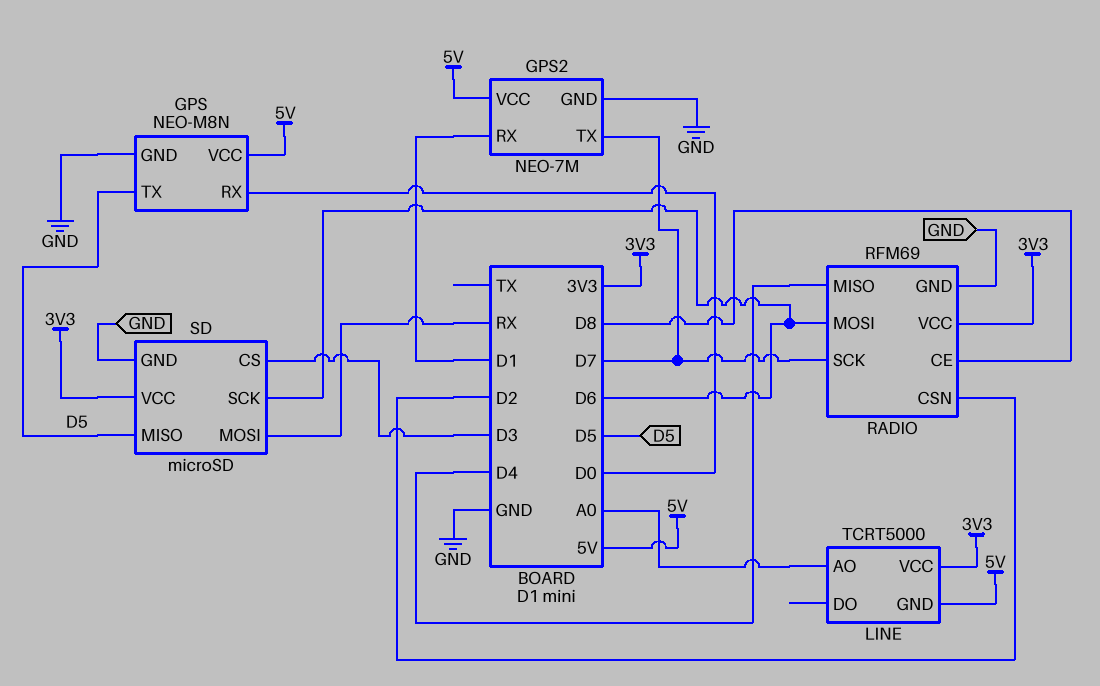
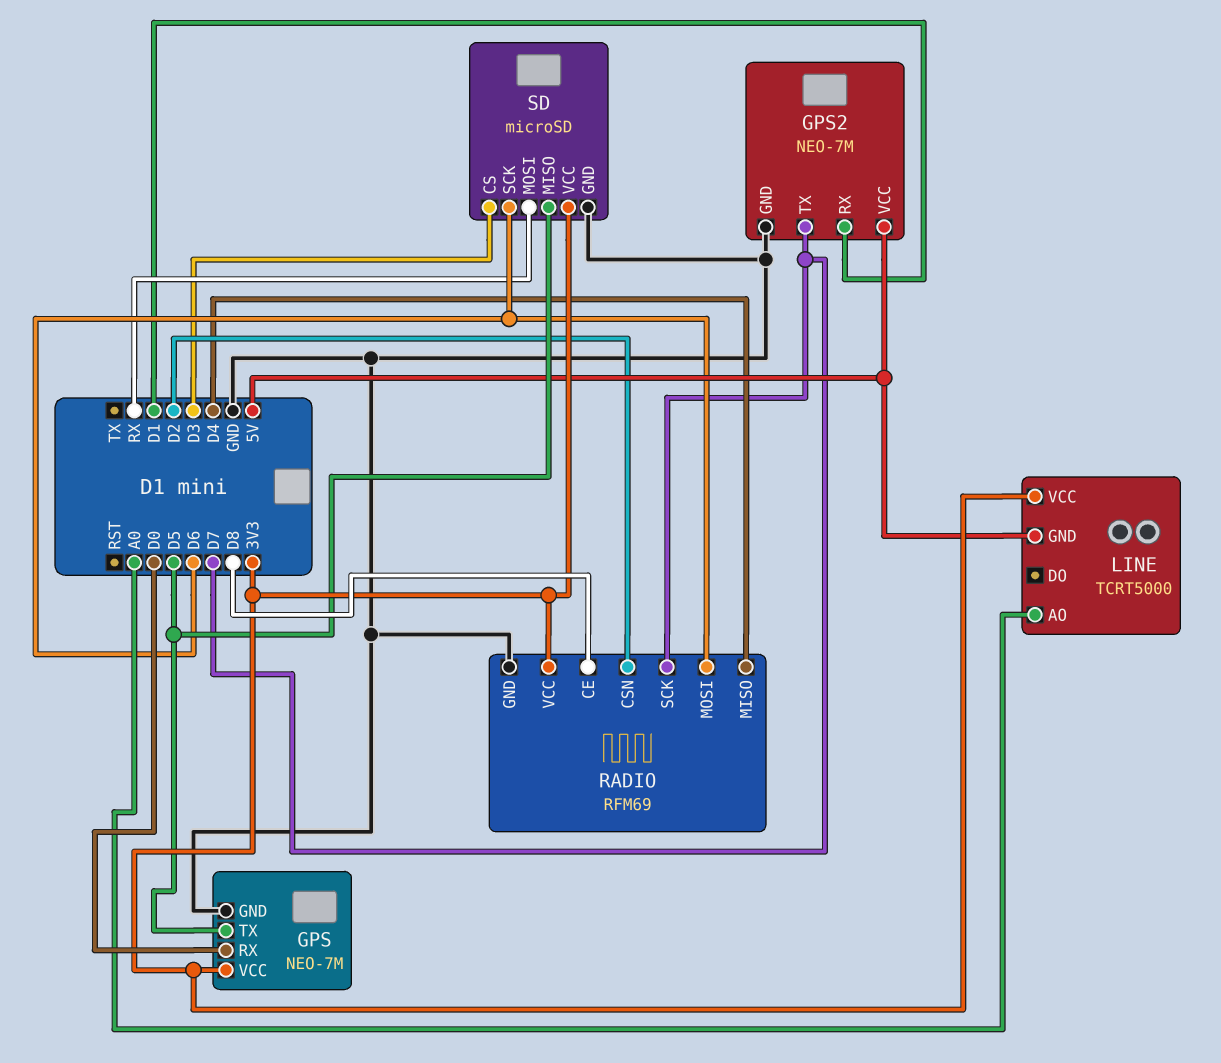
GPS: NEO-M8N -> NEO-7M
GPS pin VCC: 5V -> 3V3

